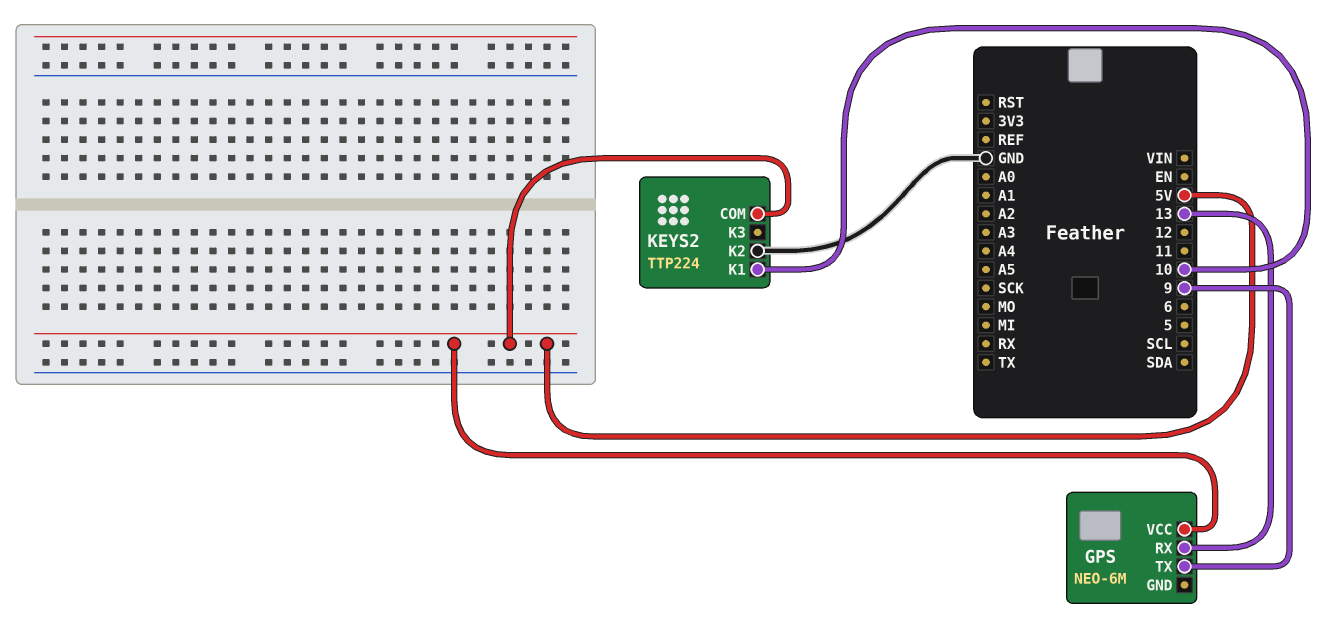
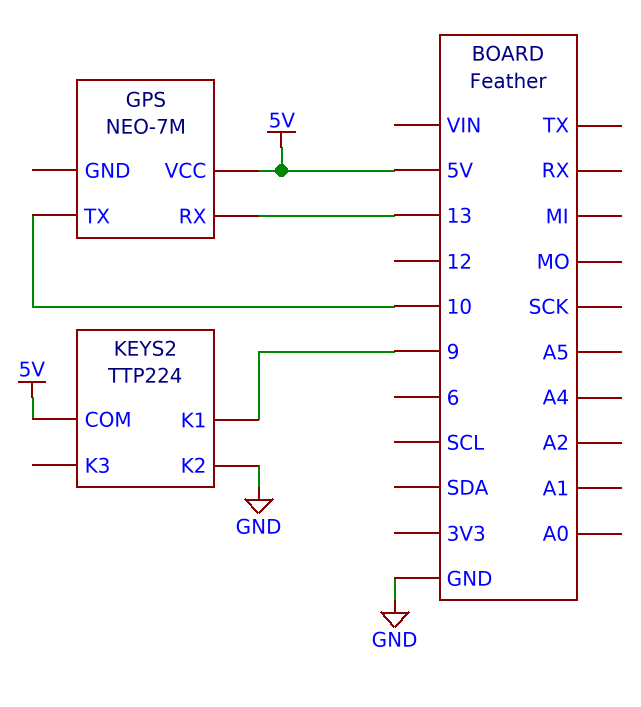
GPS: NEO-6M -> NEO-7M
GPS pin TX: 9 -> 10
KEYS2 pin K1: 10 -> 9

